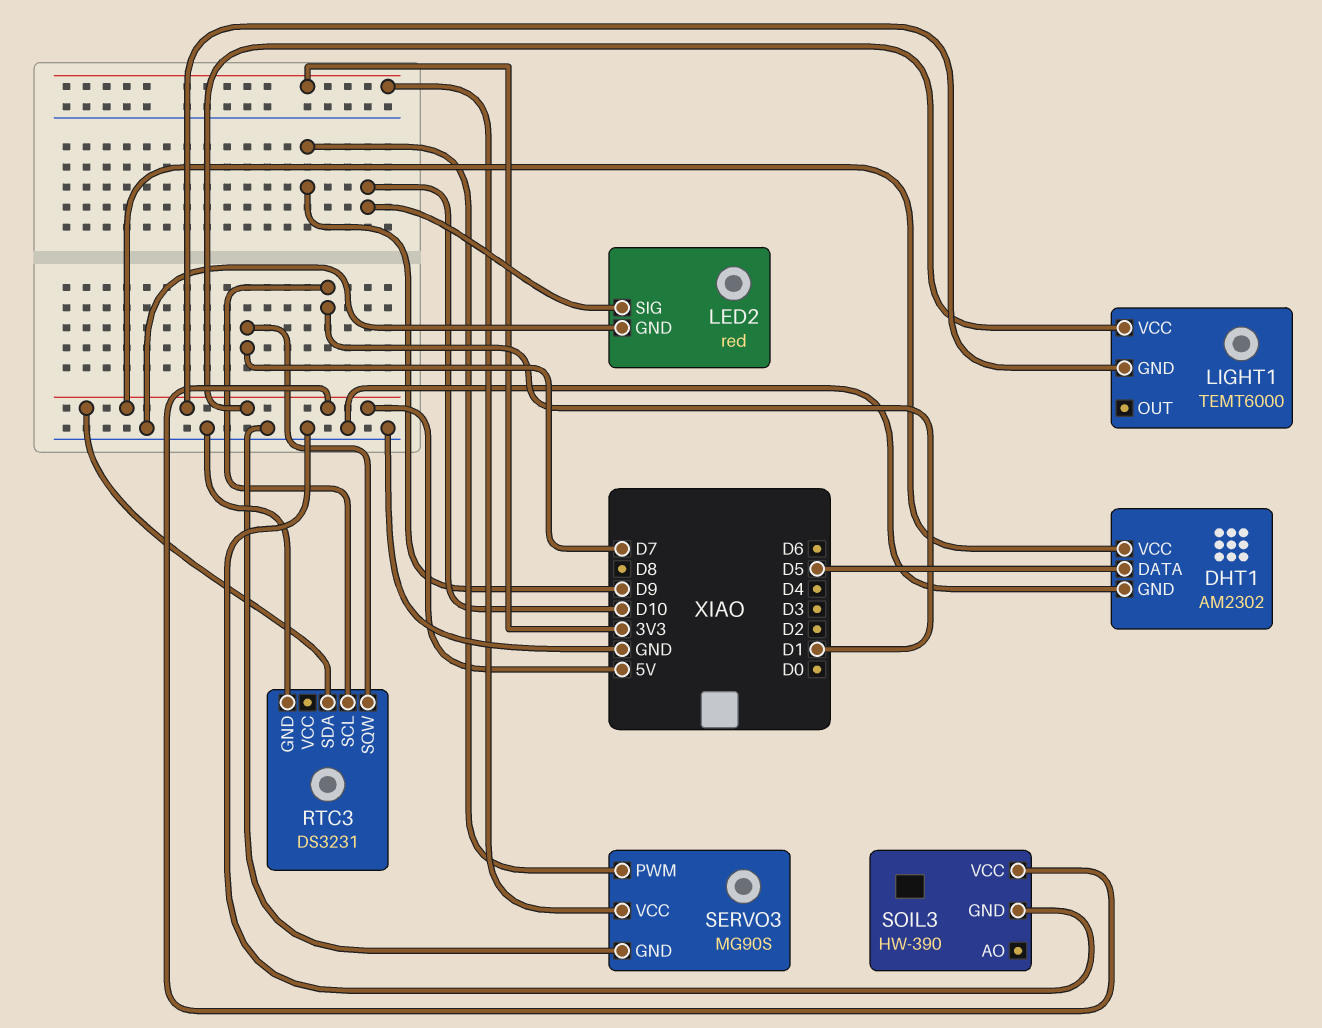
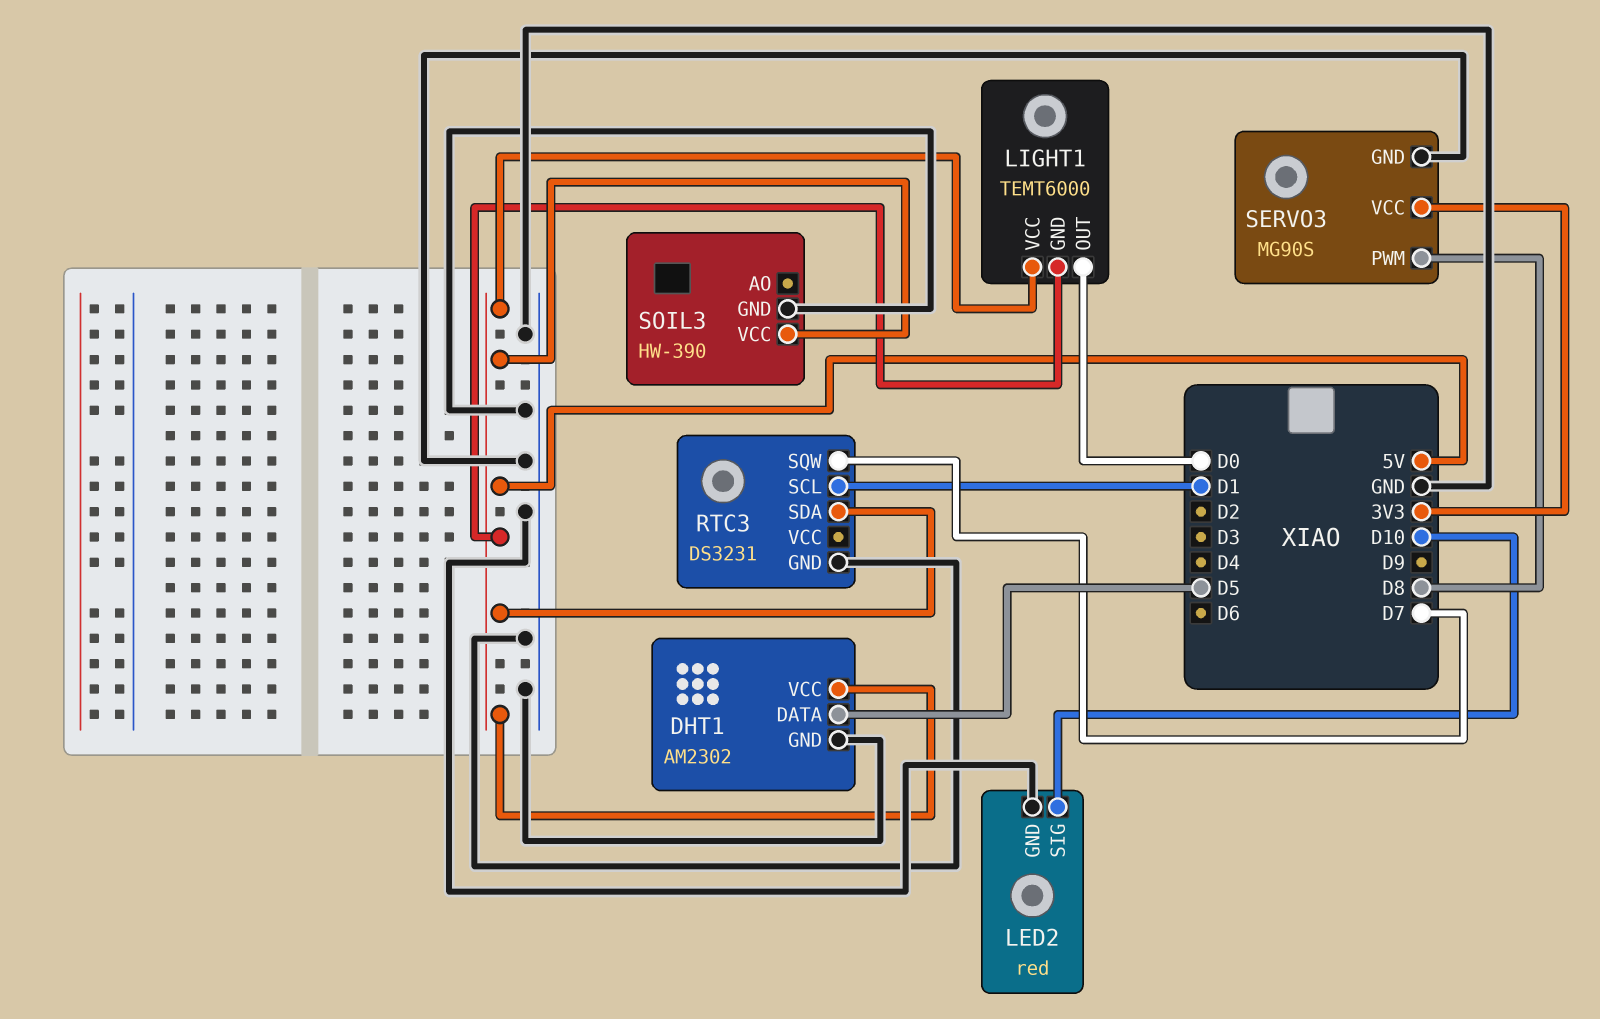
LIGHT1 pin OUT: none -> D0
SERVO3 pin PWM: D9 -> D8

